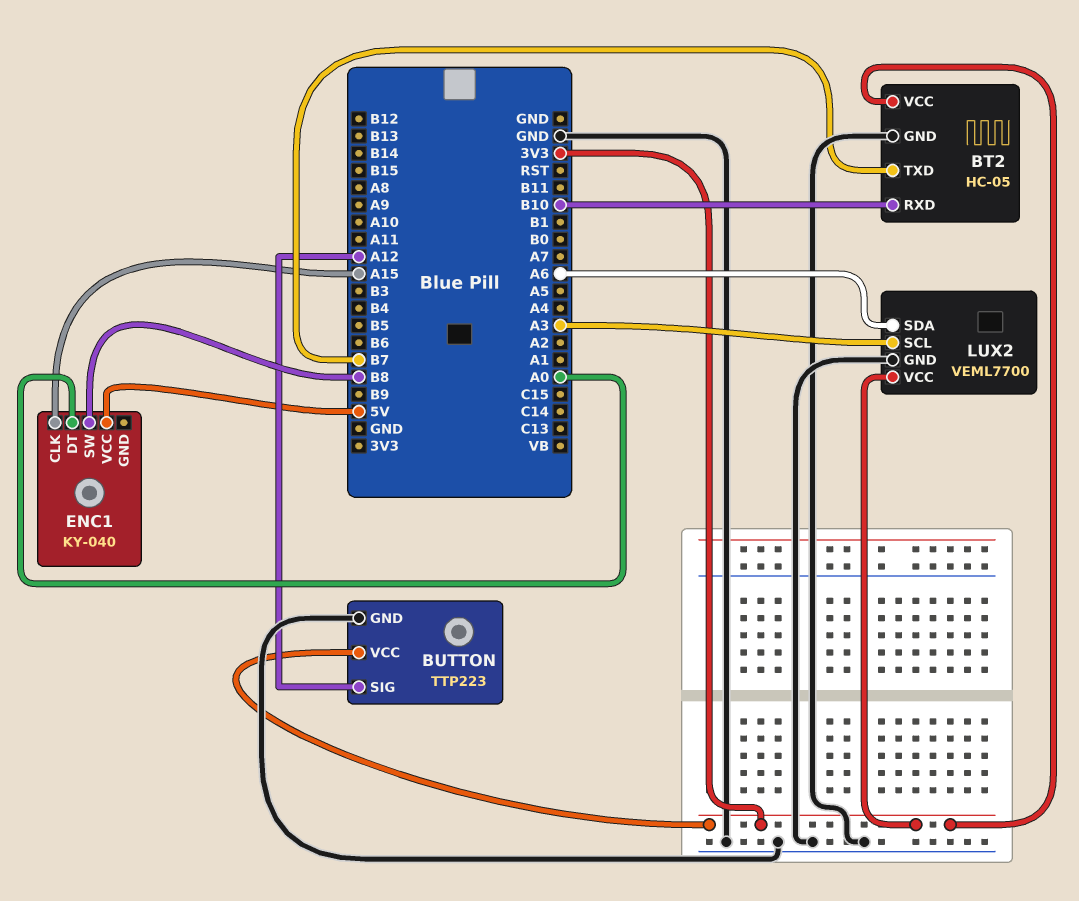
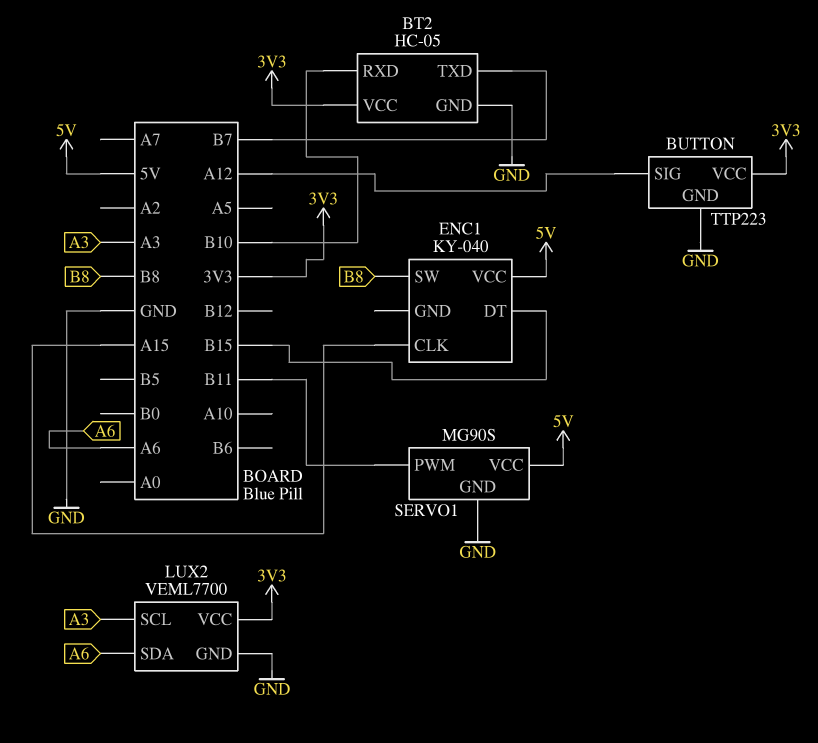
ENC1 pin DT: A0 -> B15
SERVO1: none -> MG90S
SERVO1 pin GND: none -> GND
SERVO1 pin PWM: none -> B11
SERVO1 pin VCC: none -> 5V

